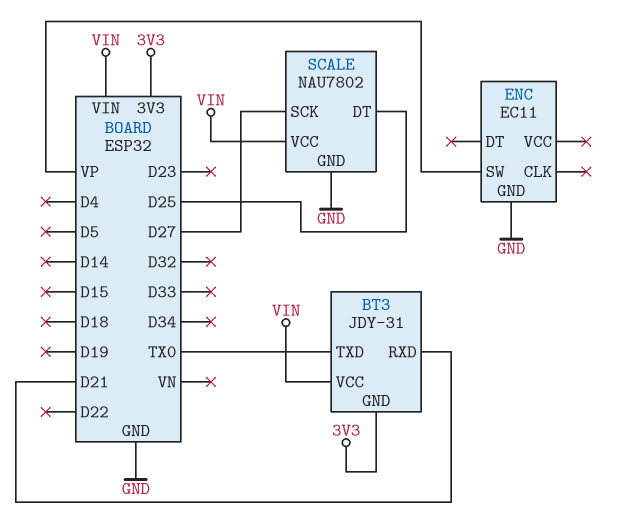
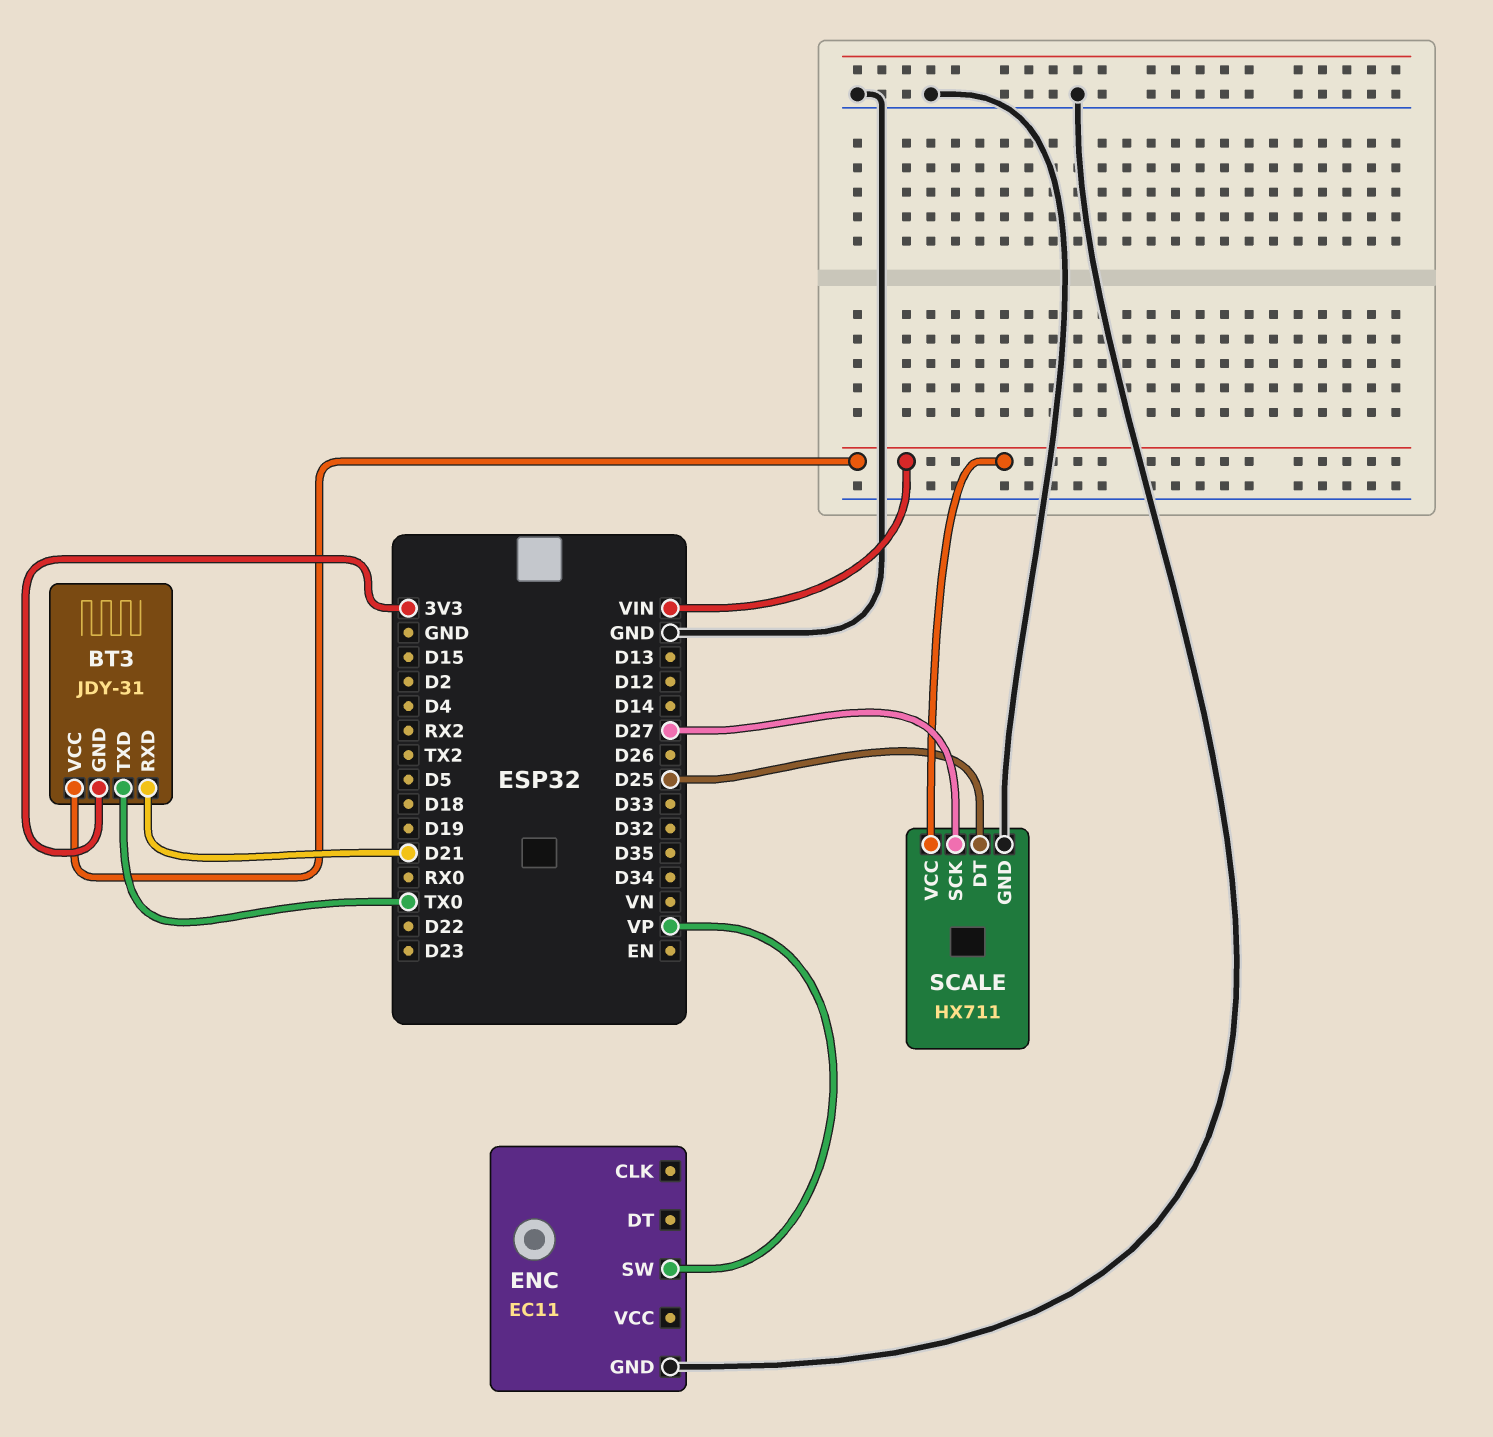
SCALE: NAU7802 -> HX711

